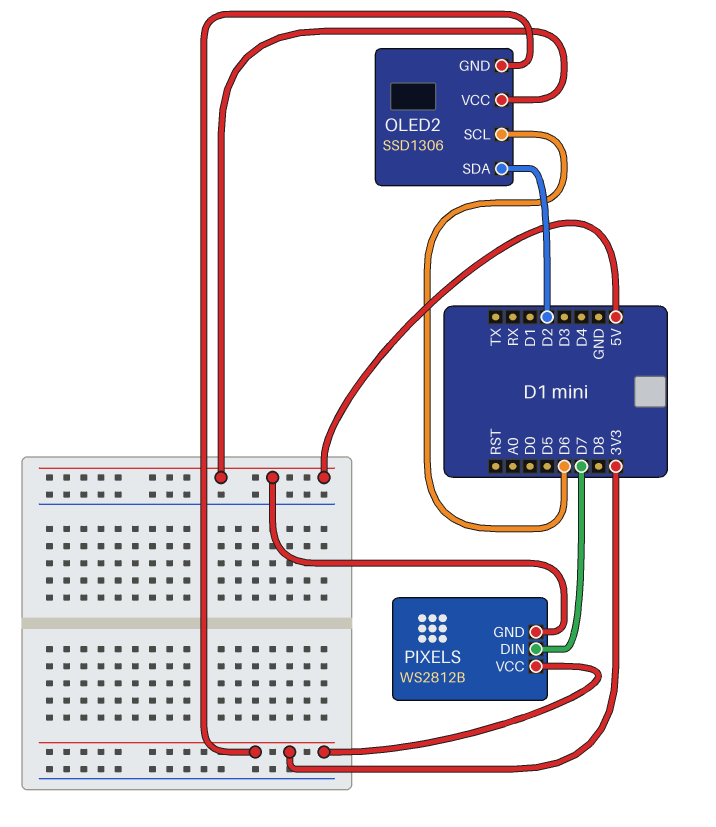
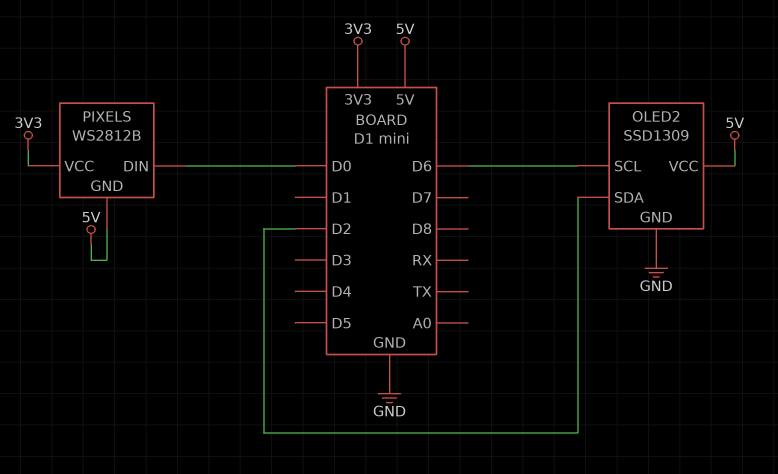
OLED2: SSD1306 -> SSD1309
OLED2 pin GND: 3V3 -> GND
PIXELS pin DIN: D7 -> D0

